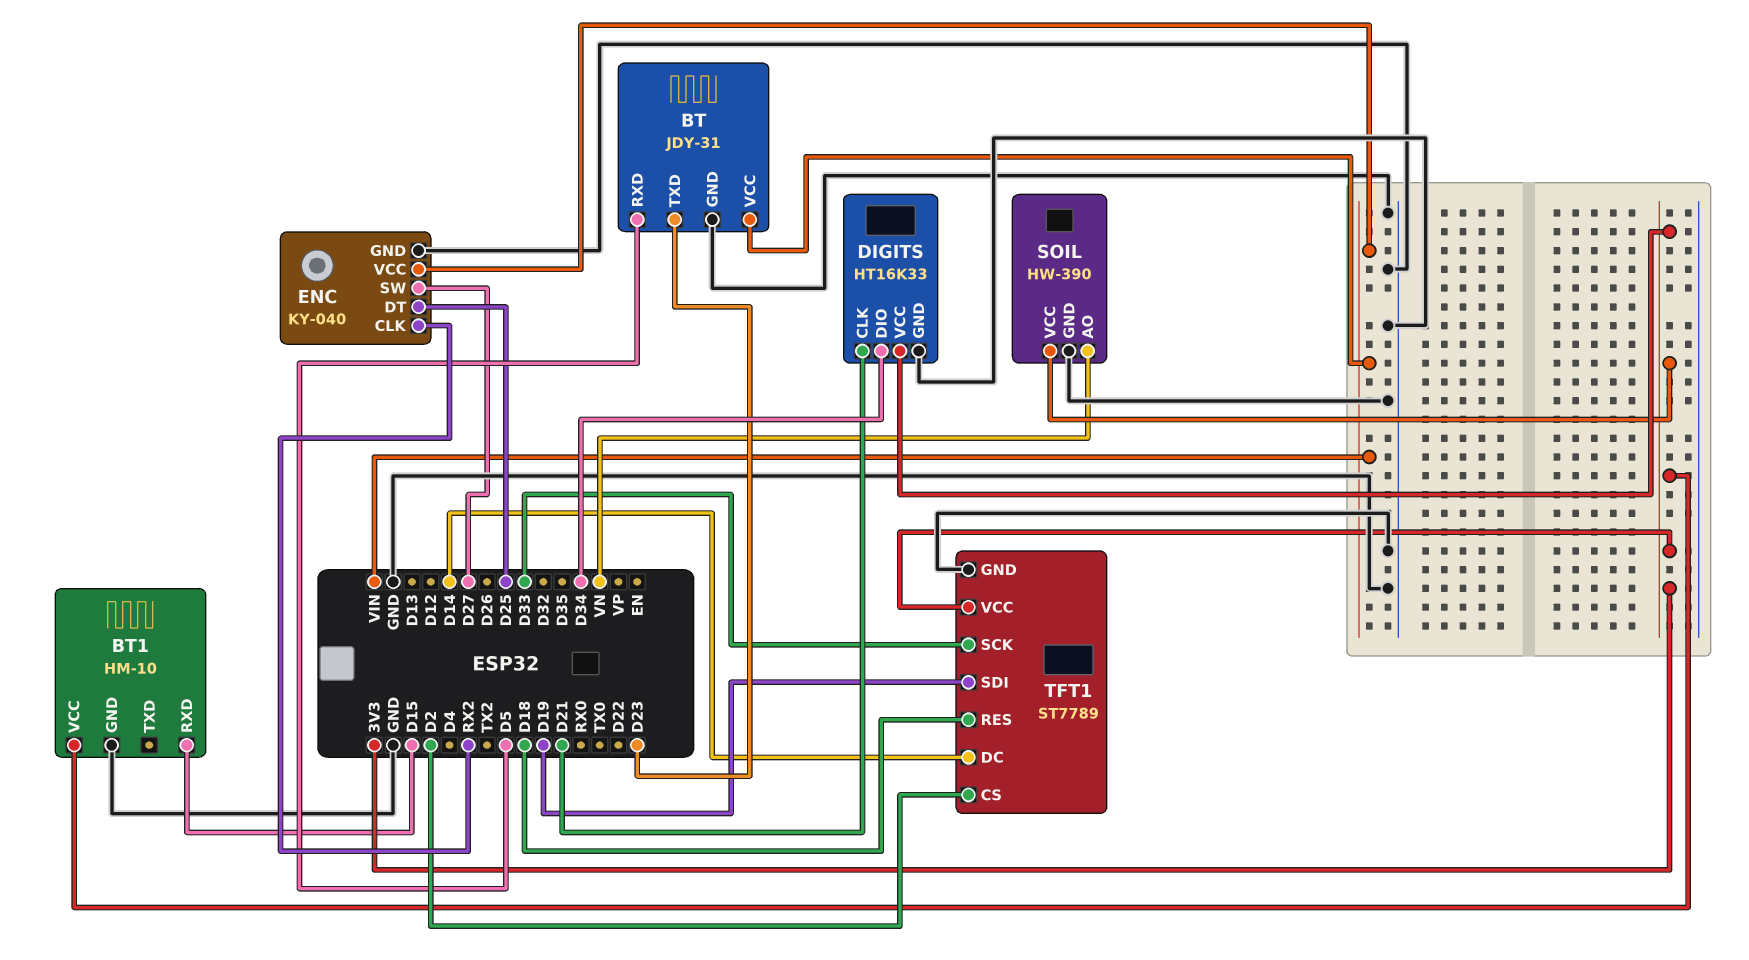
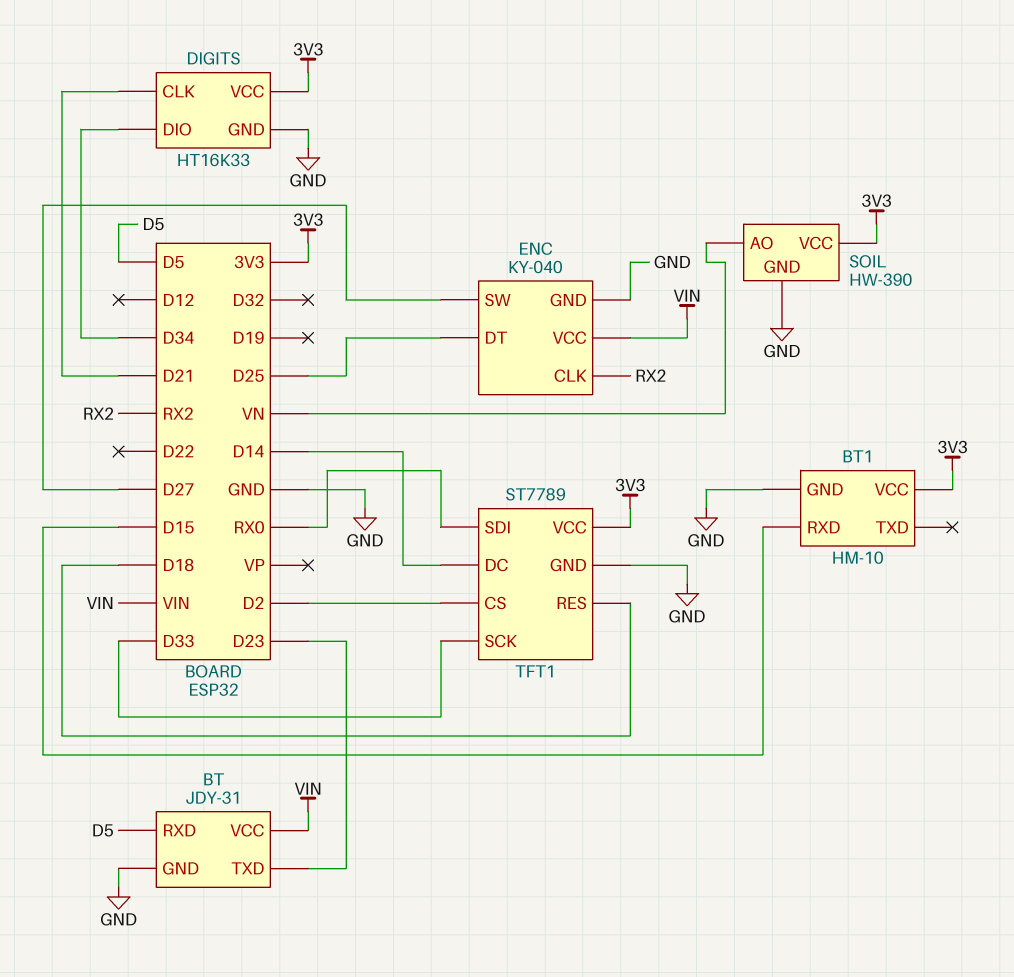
TFT1 pin SDI: D19 -> RX0

